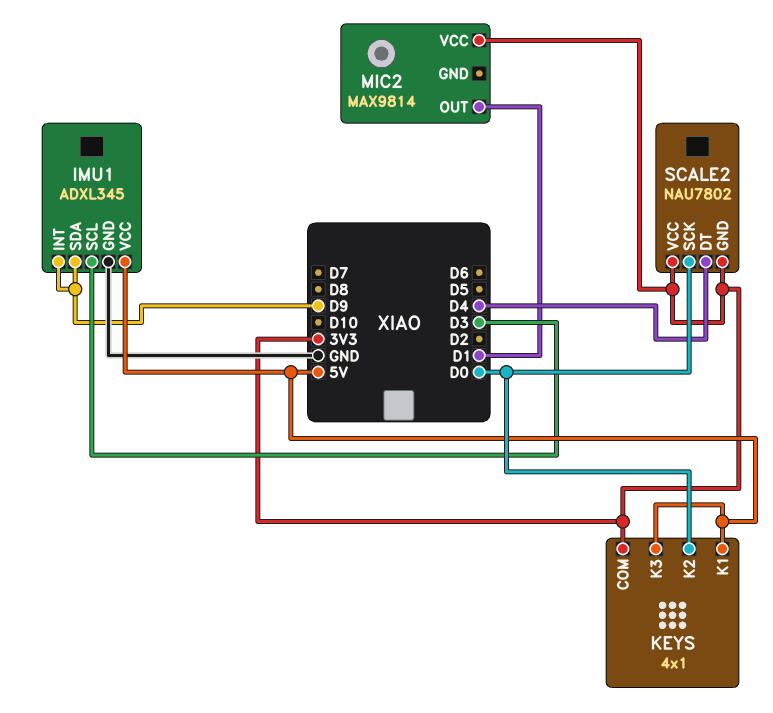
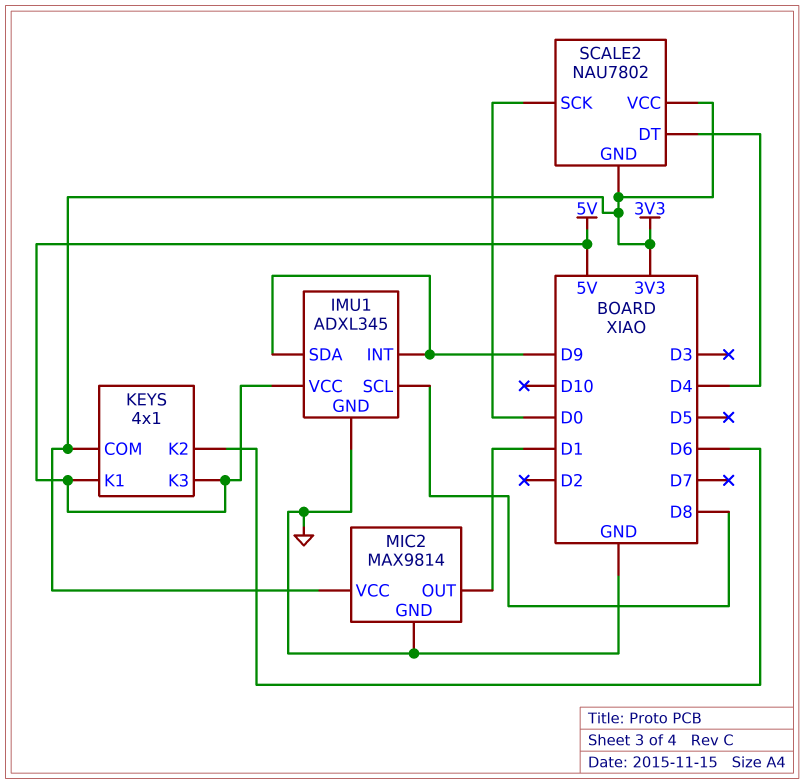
IMU1 pin SCL: D3 -> D8
KEYS pin K2: D0 -> D6
MIC2 pin GND: none -> GND

